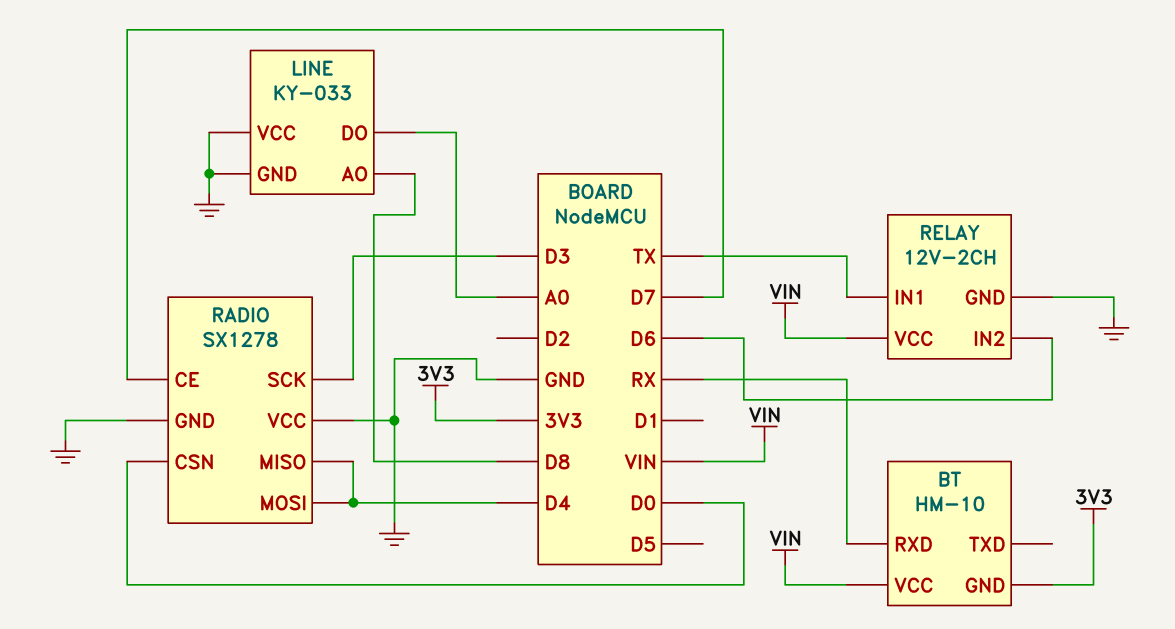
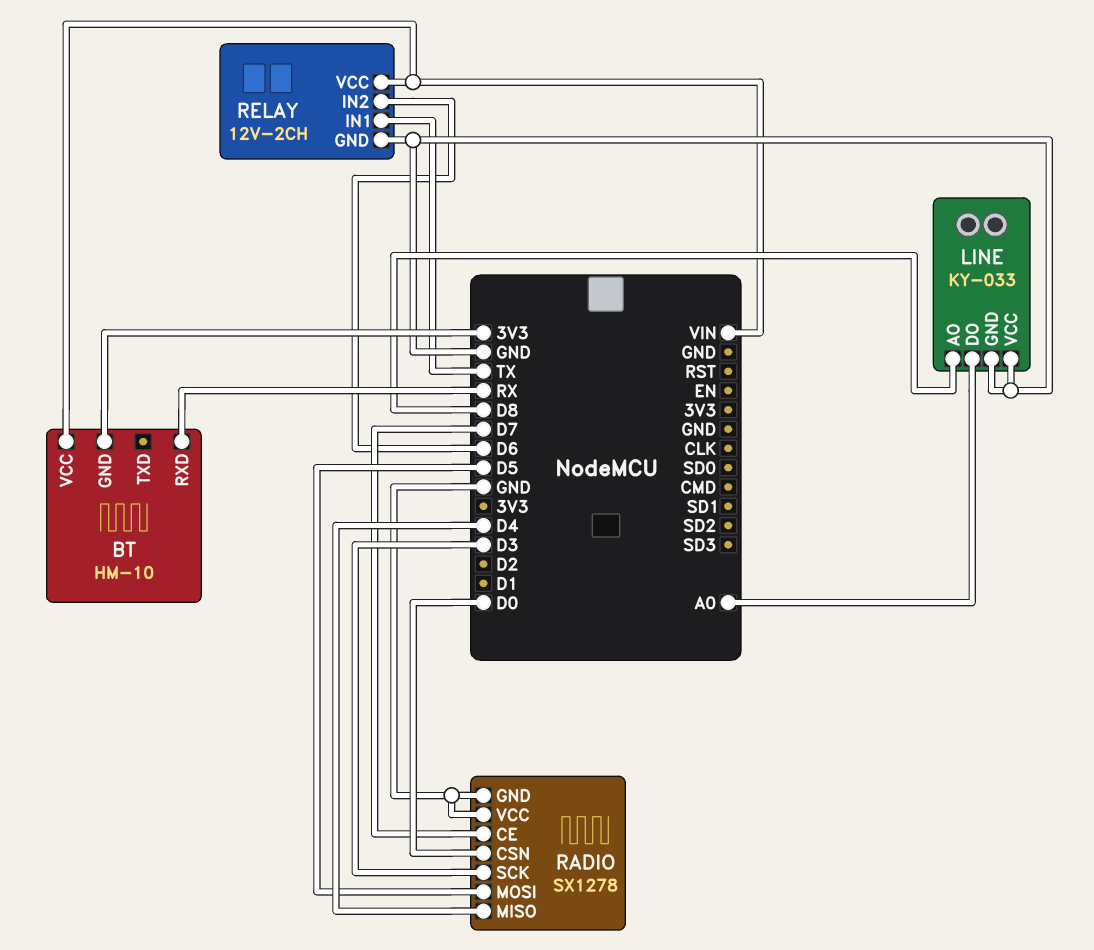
RADIO pin MOSI: D4 -> D5

